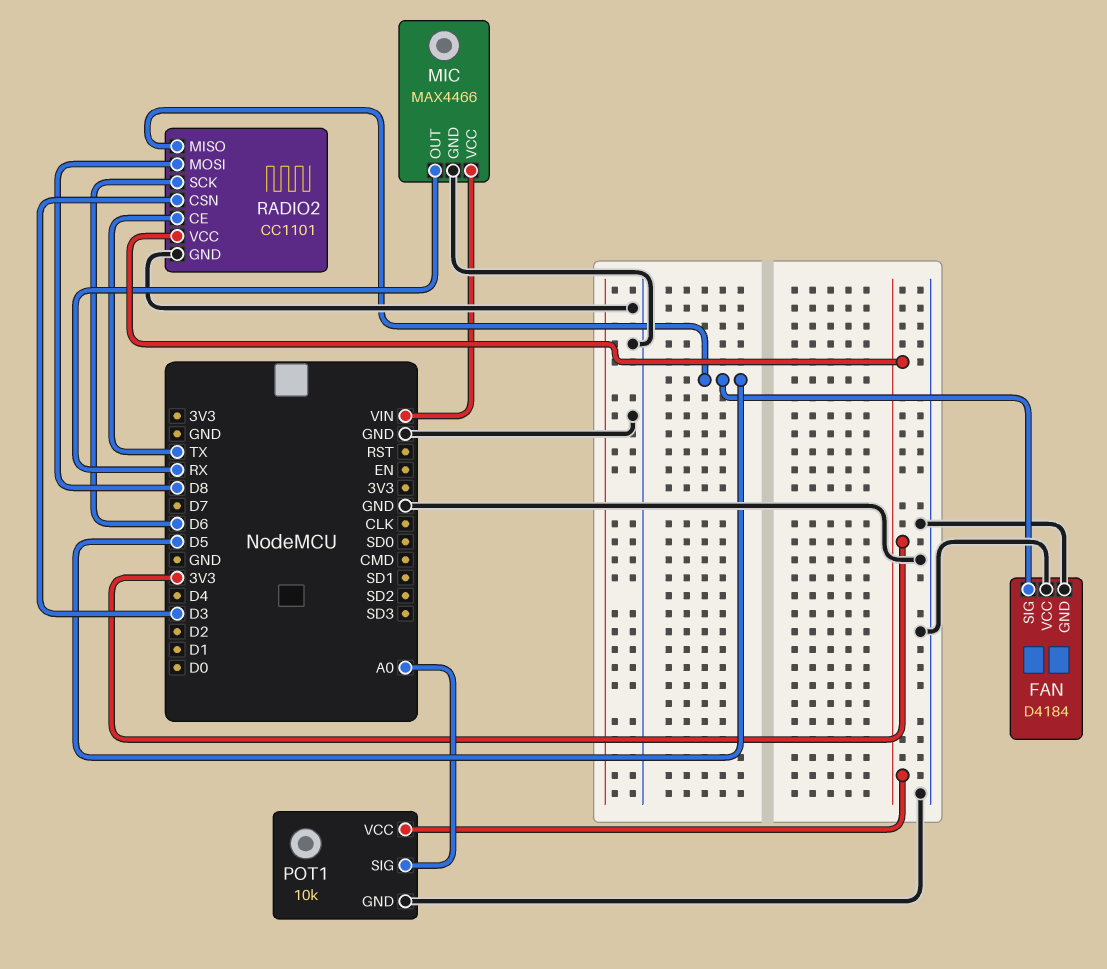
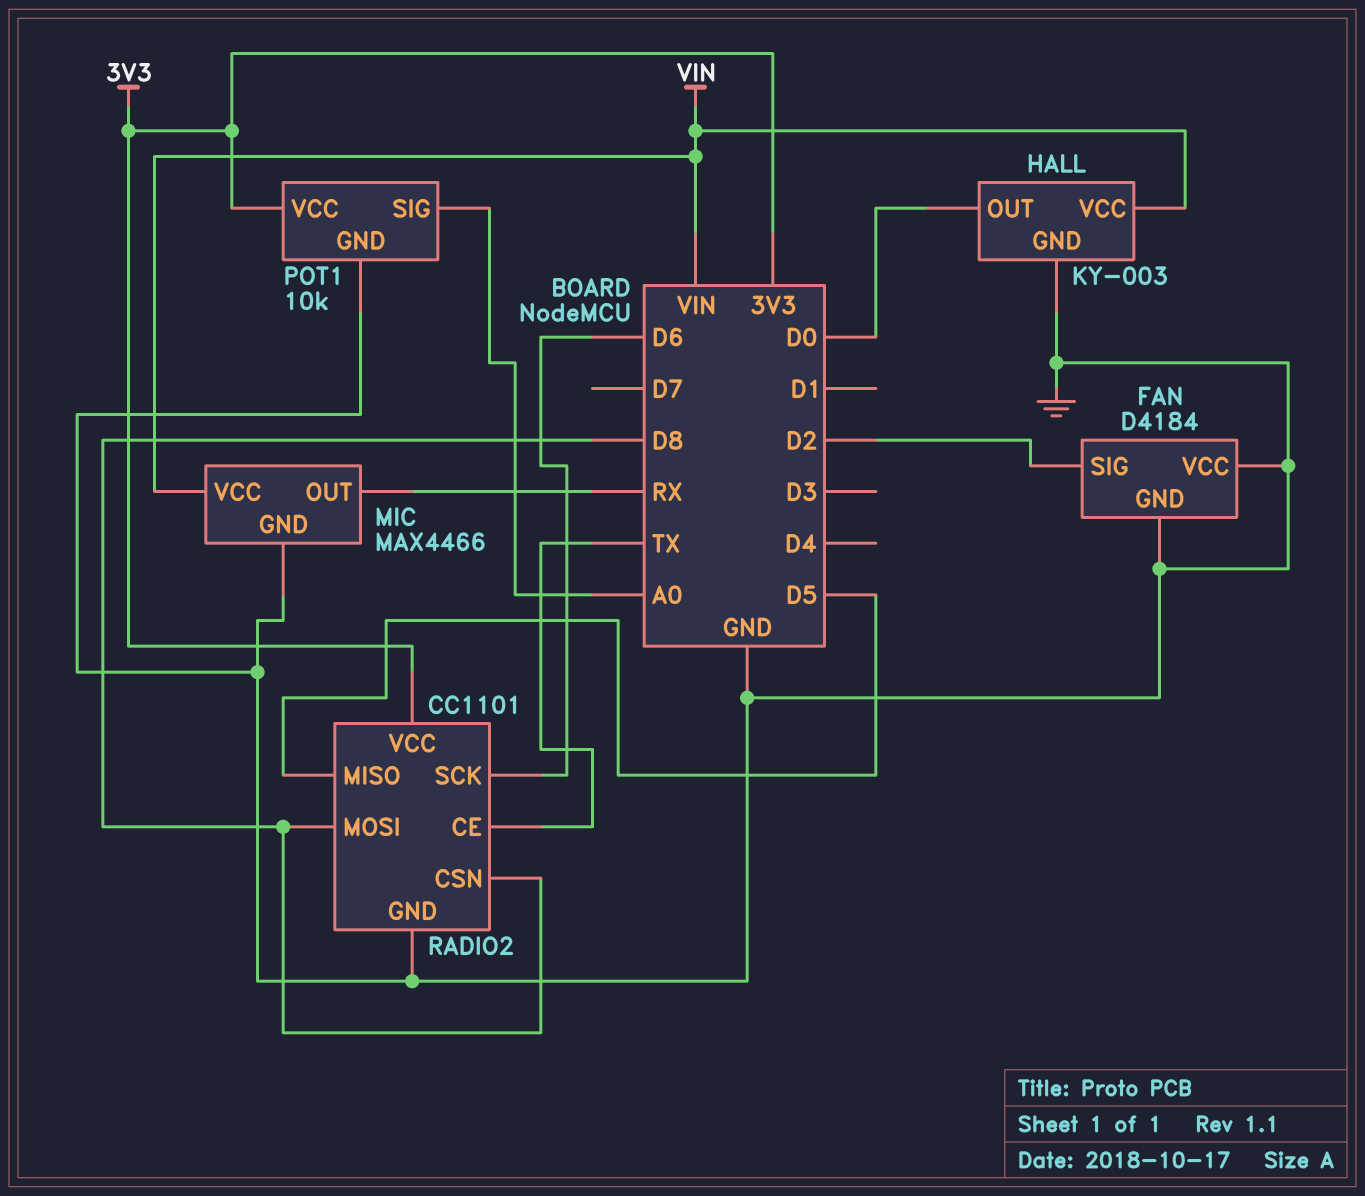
FAN pin SIG: D5 -> D2
HALL: none -> KY-003
HALL pin GND: none -> GND
HALL pin OUT: none -> D0
HALL pin VCC: none -> VIN
RADIO2 pin CSN: D3 -> D8

